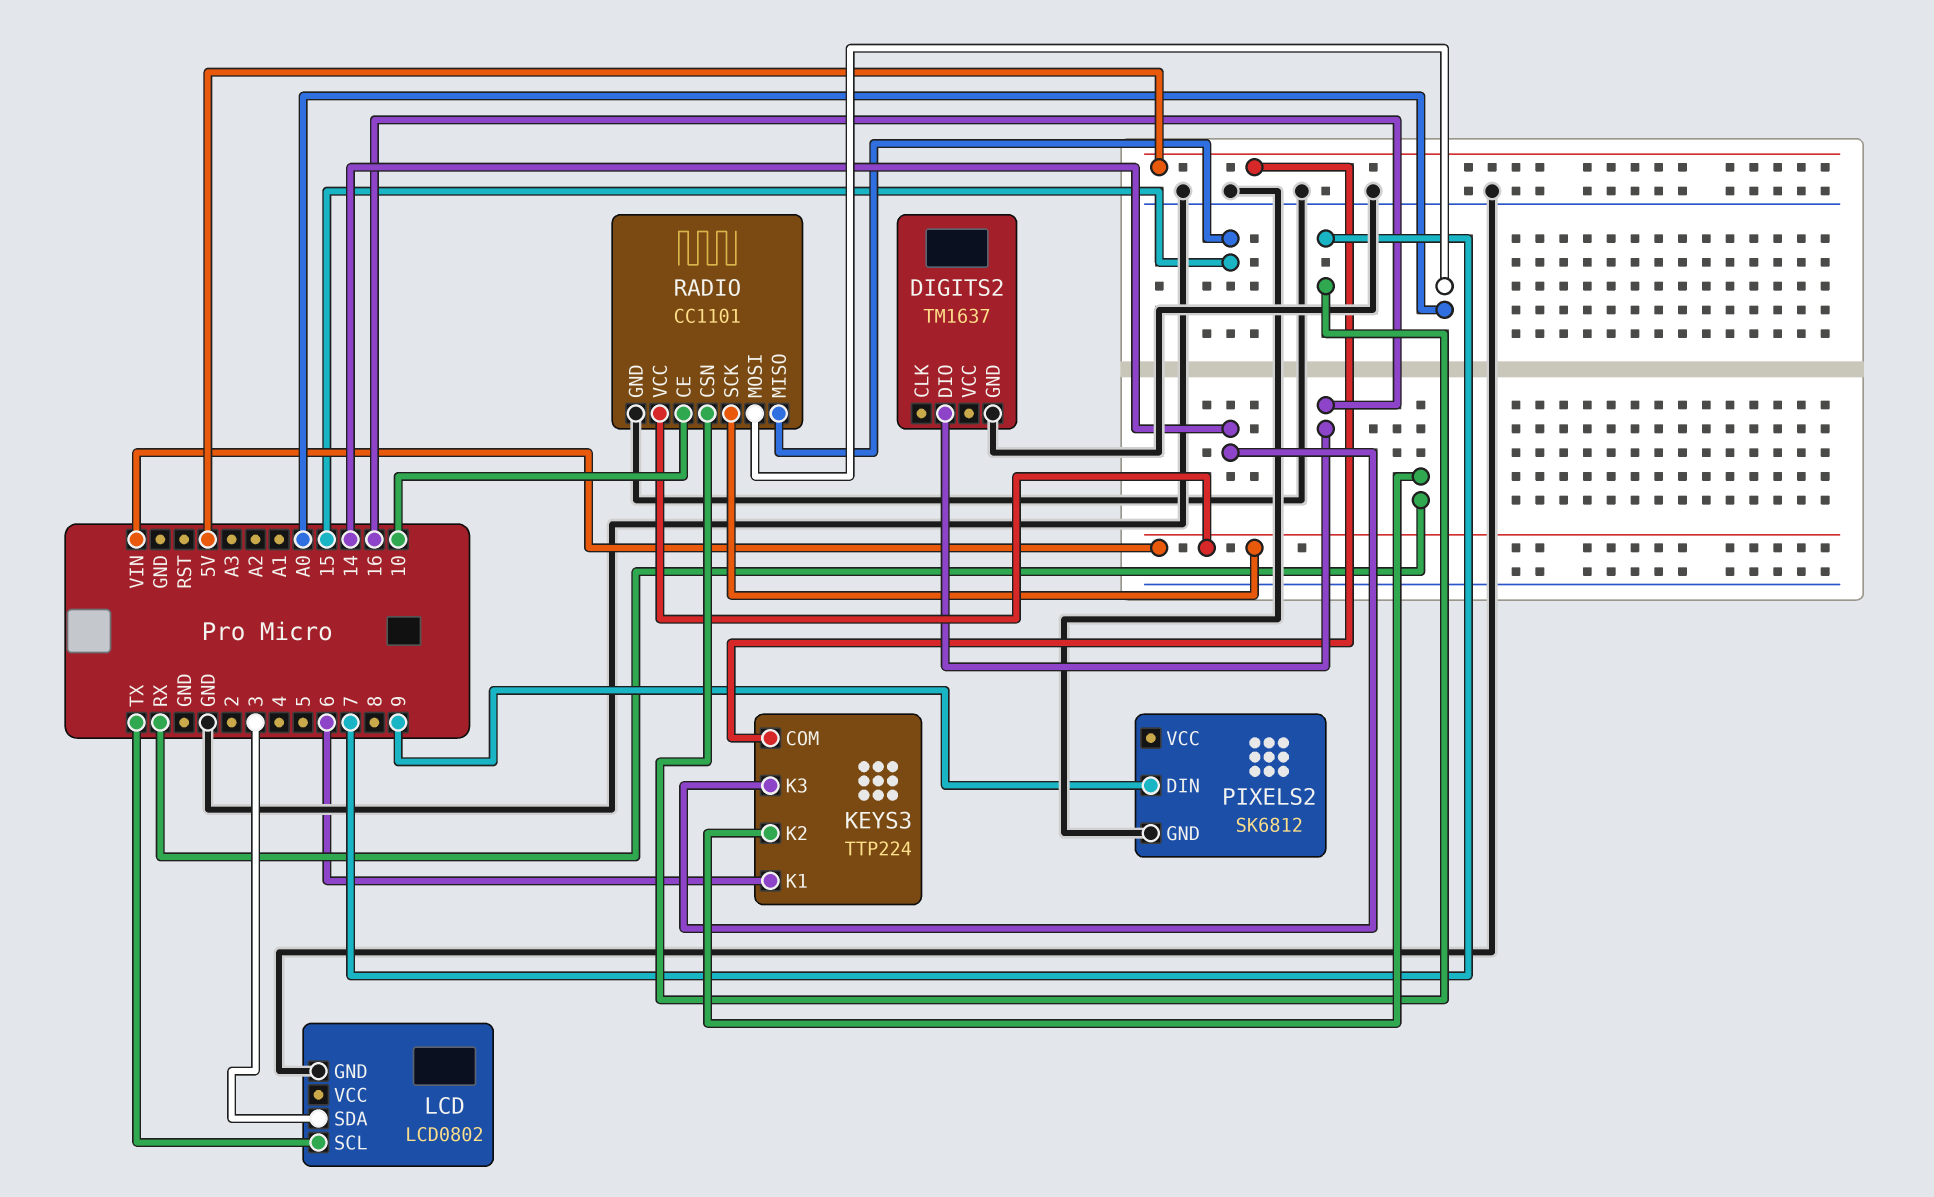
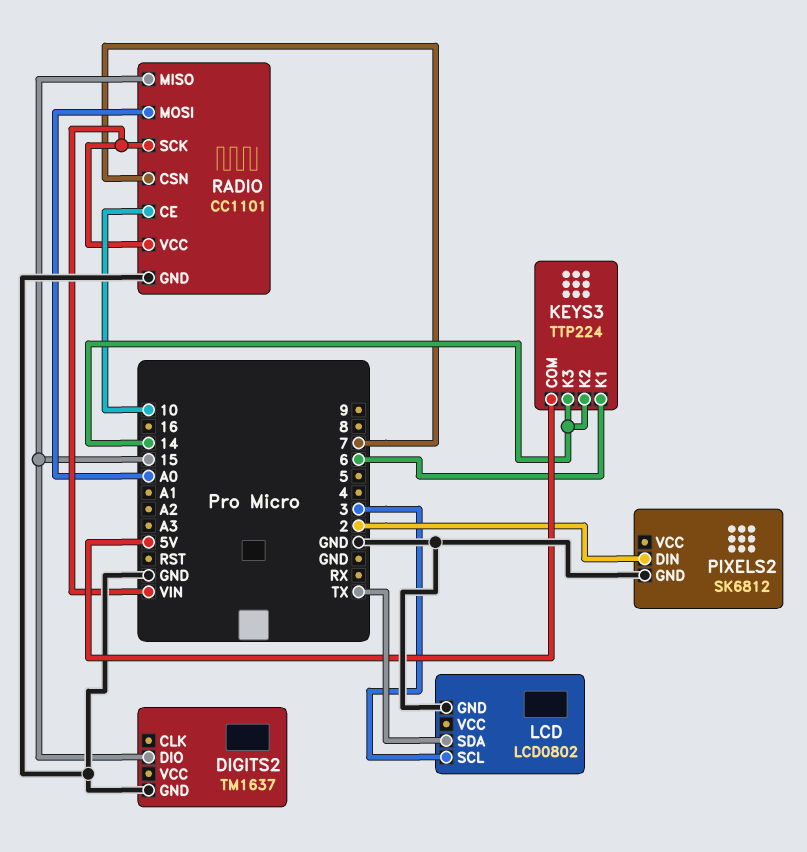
DIGITS2 pin DIO: 16 -> 15
KEYS3 pin K2: RX -> 14
LCD pin SCL: TX -> 3
LCD pin SDA: 3 -> TX
PIXELS2 pin DIN: 9 -> 2

